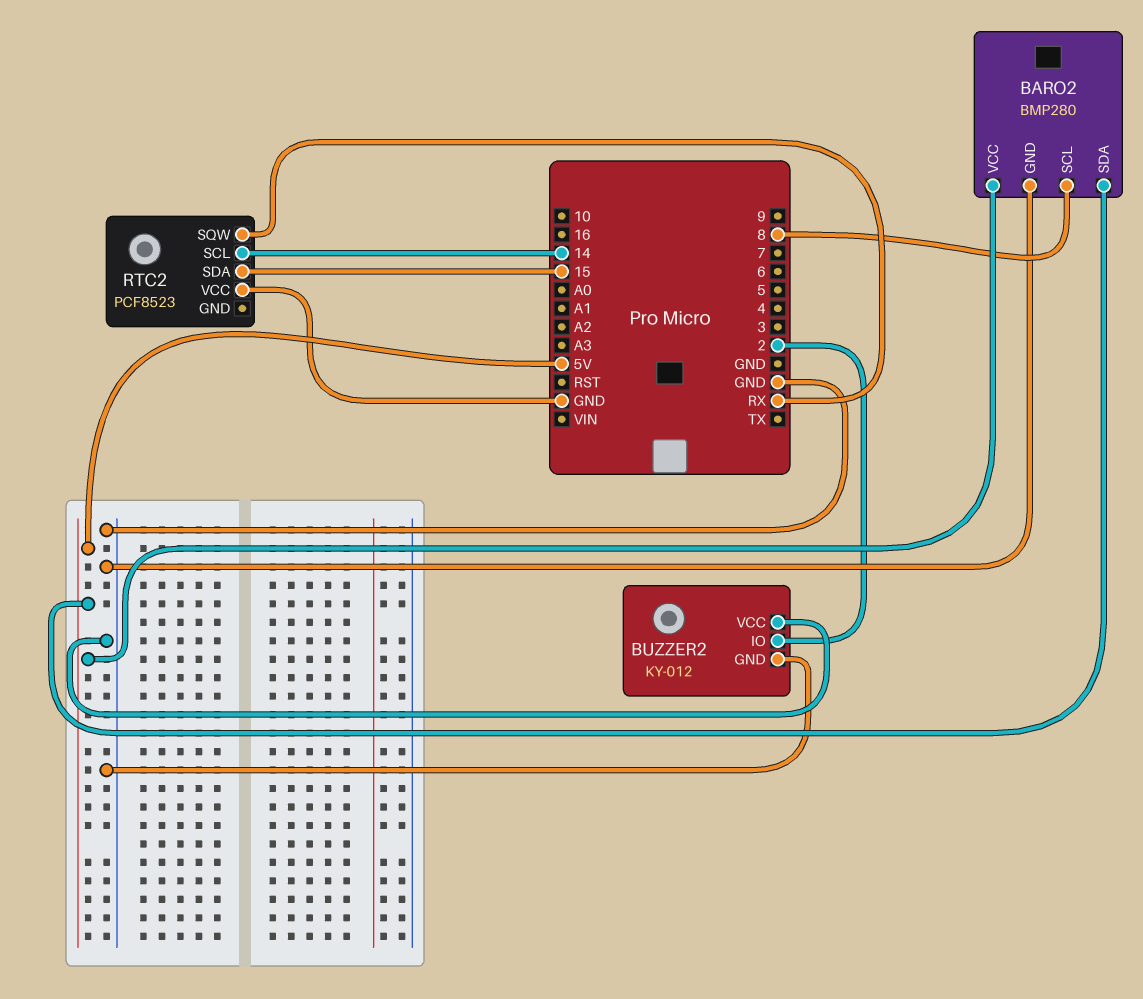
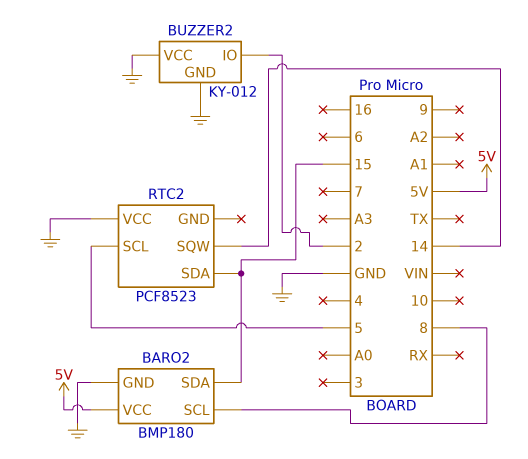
BARO2: BMP280 -> BMP180
BARO2 pin SDA: 5V -> 15
RTC2 pin SCL: 14 -> 5
RTC2 pin SQW: RX -> 14

